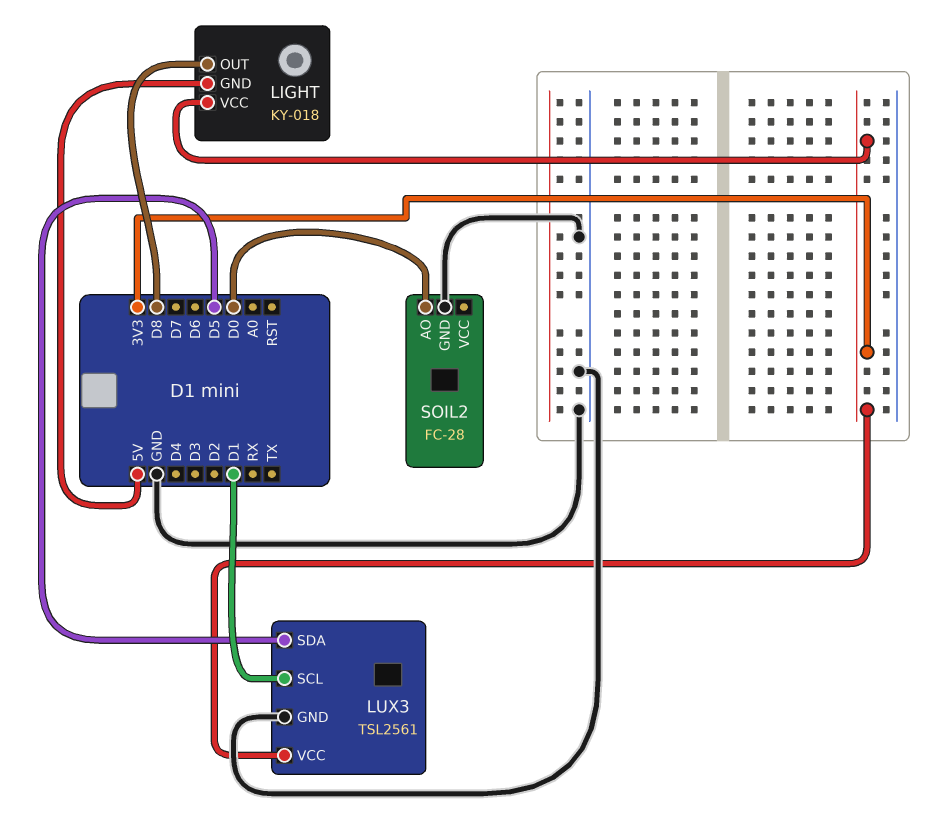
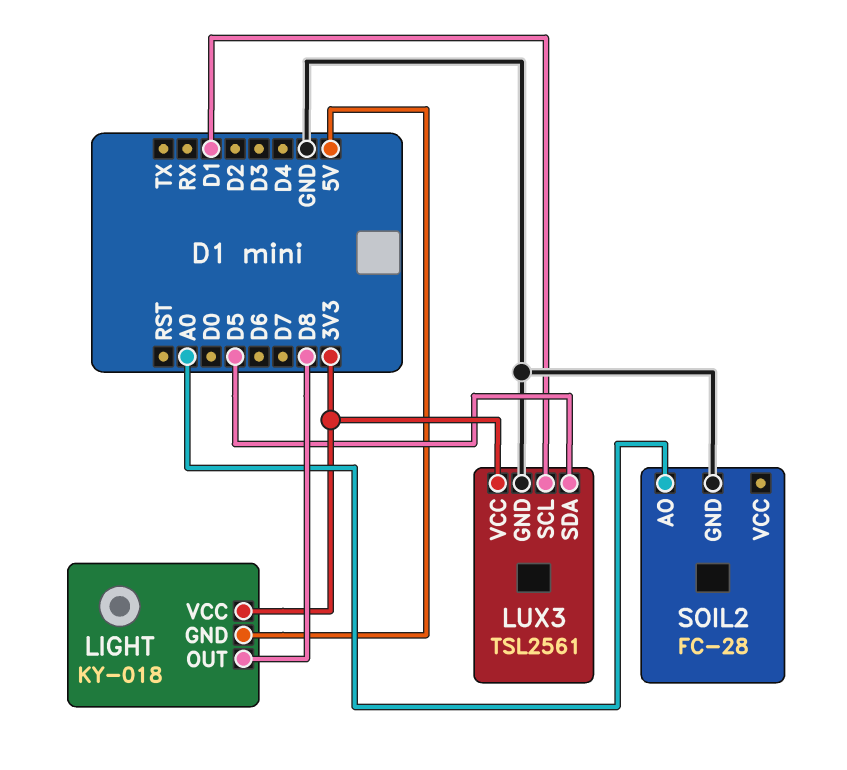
SOIL2 pin AO: D0 -> A0

